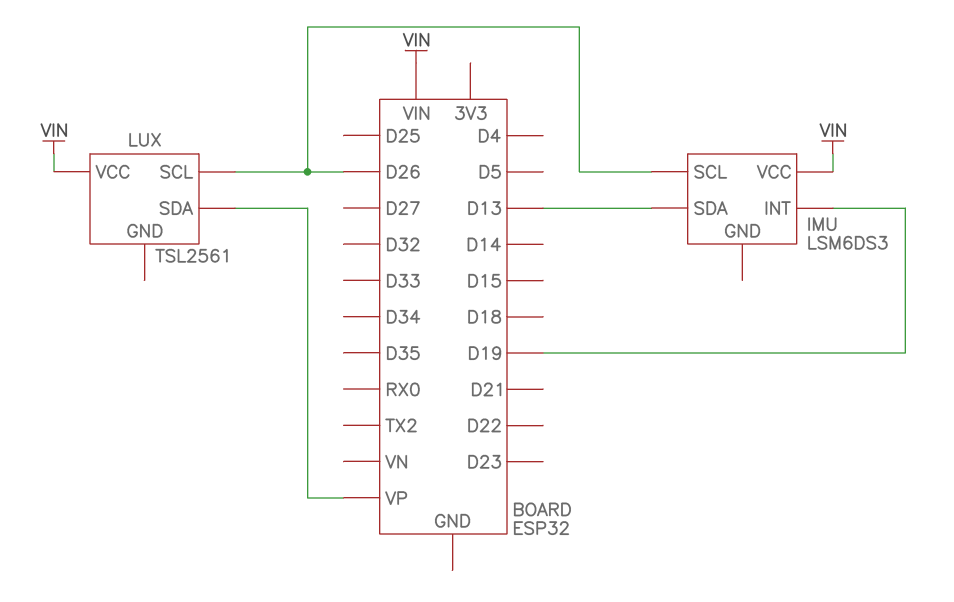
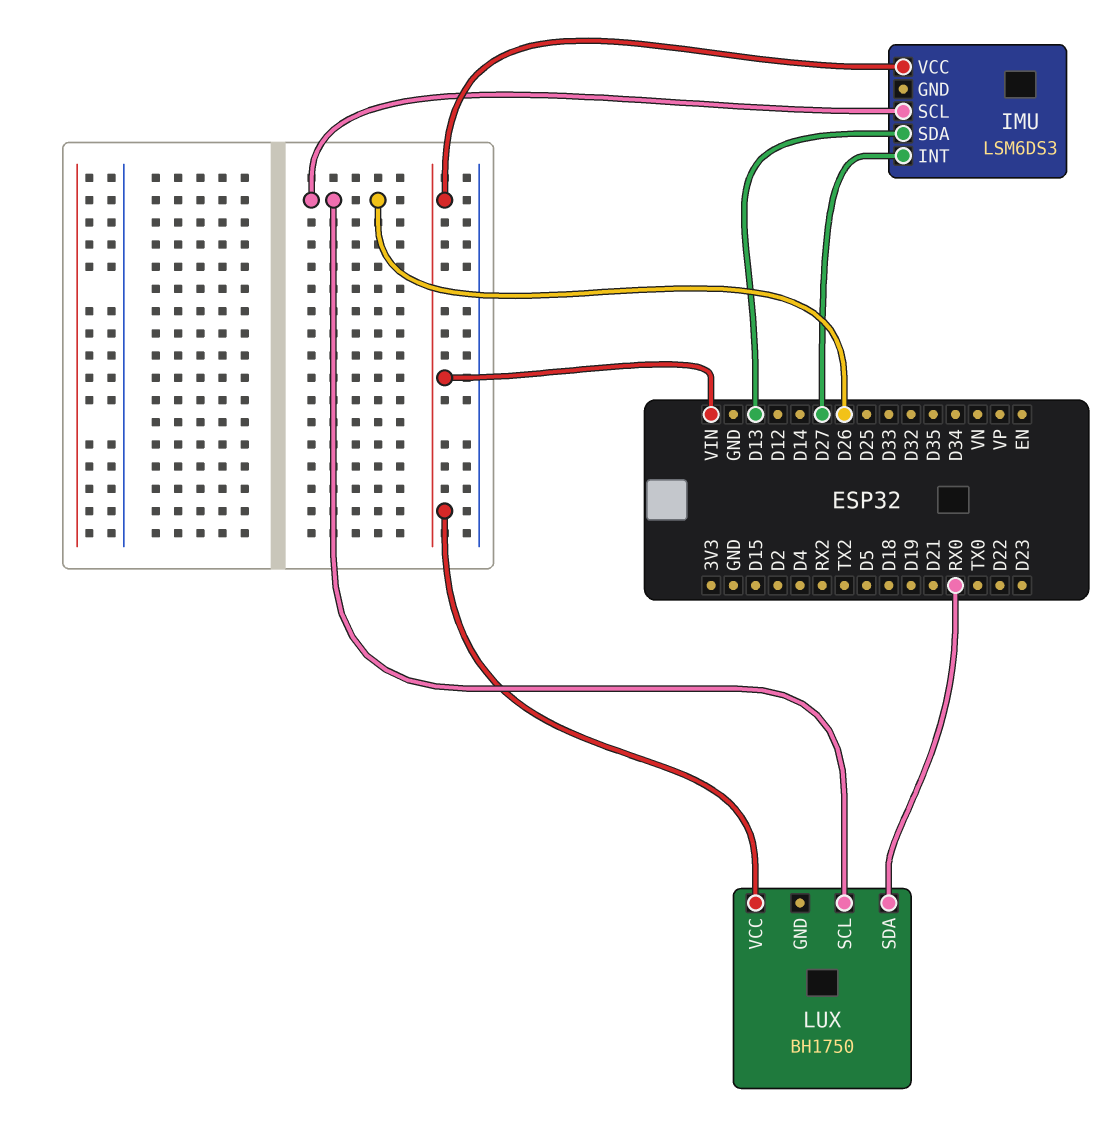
IMU pin INT: D19 -> D27
LUX: TSL2561 -> BH1750
LUX pin SDA: VP -> RX0

